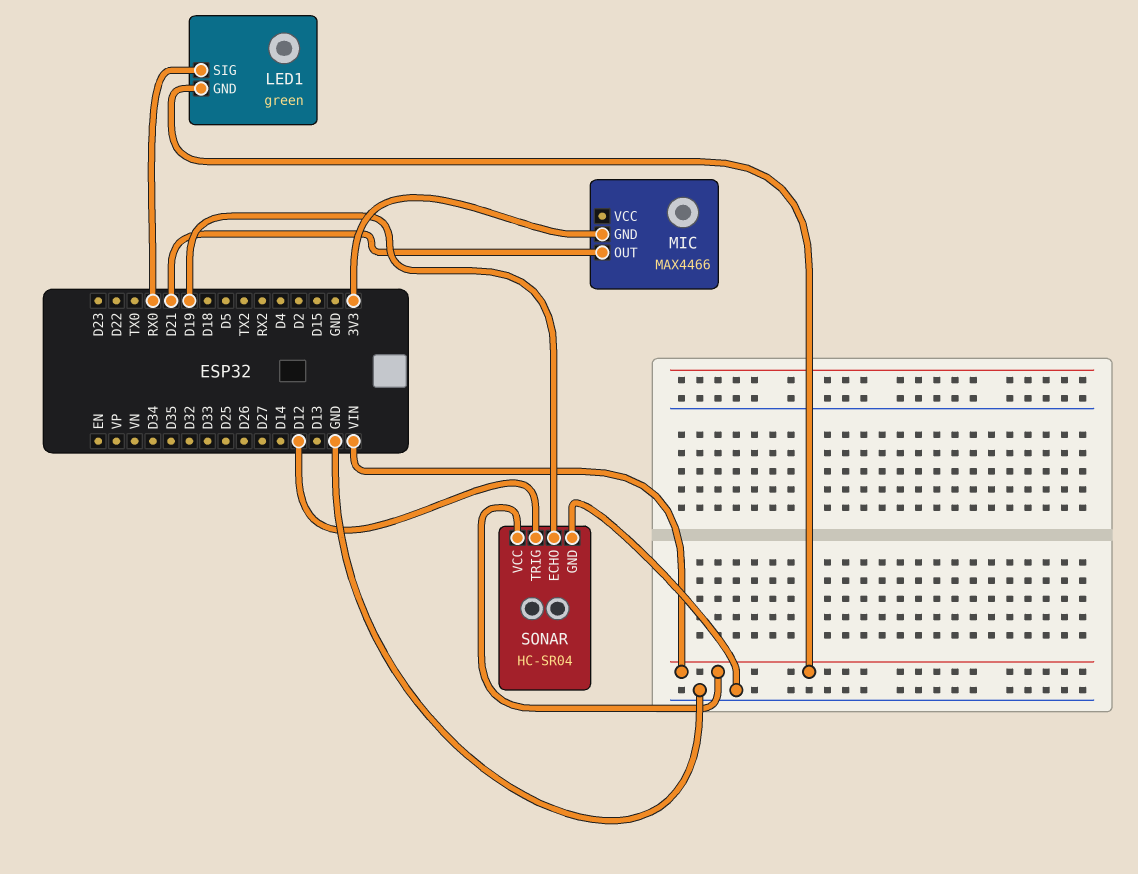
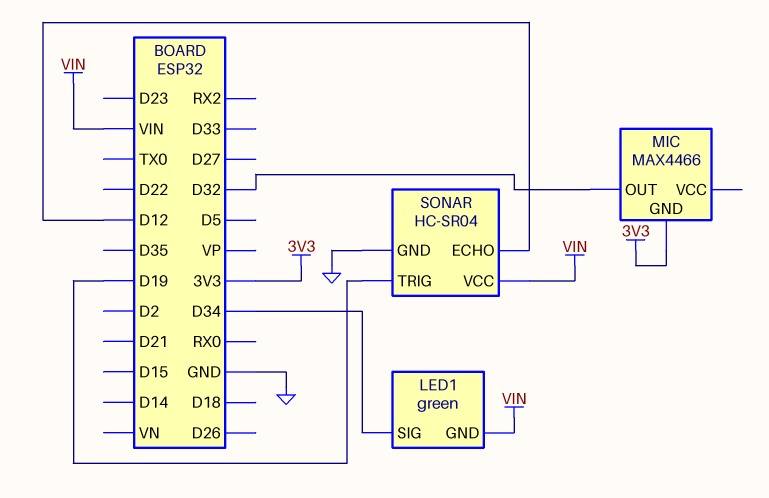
LED1 pin SIG: RX0 -> D34
MIC pin OUT: D21 -> D32
SONAR pin ECHO: D19 -> D12
SONAR pin TRIG: D12 -> D19

